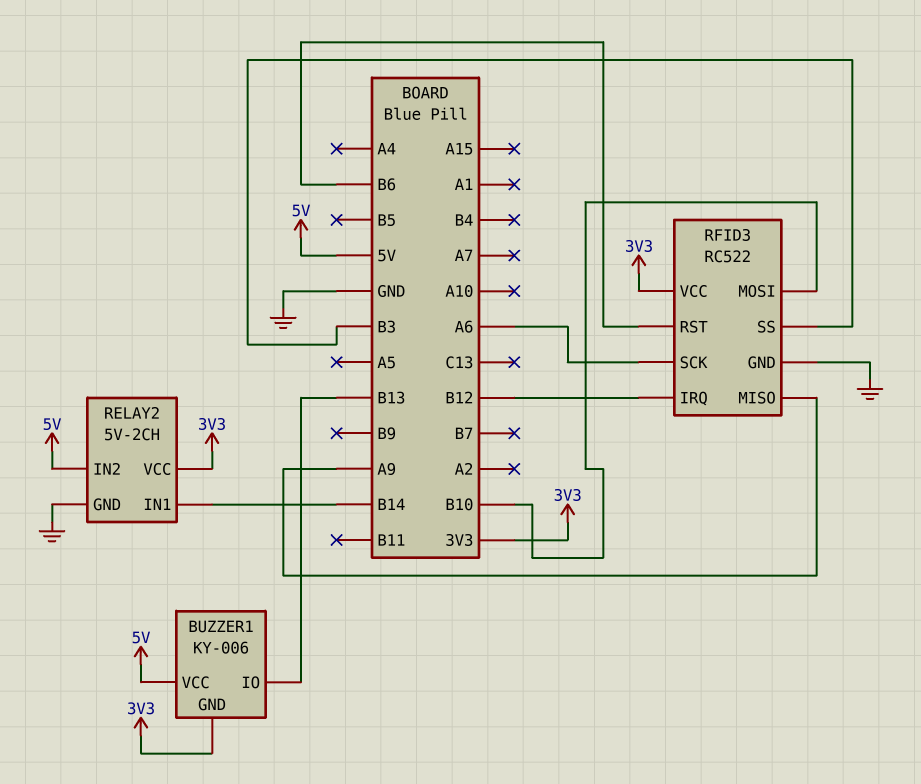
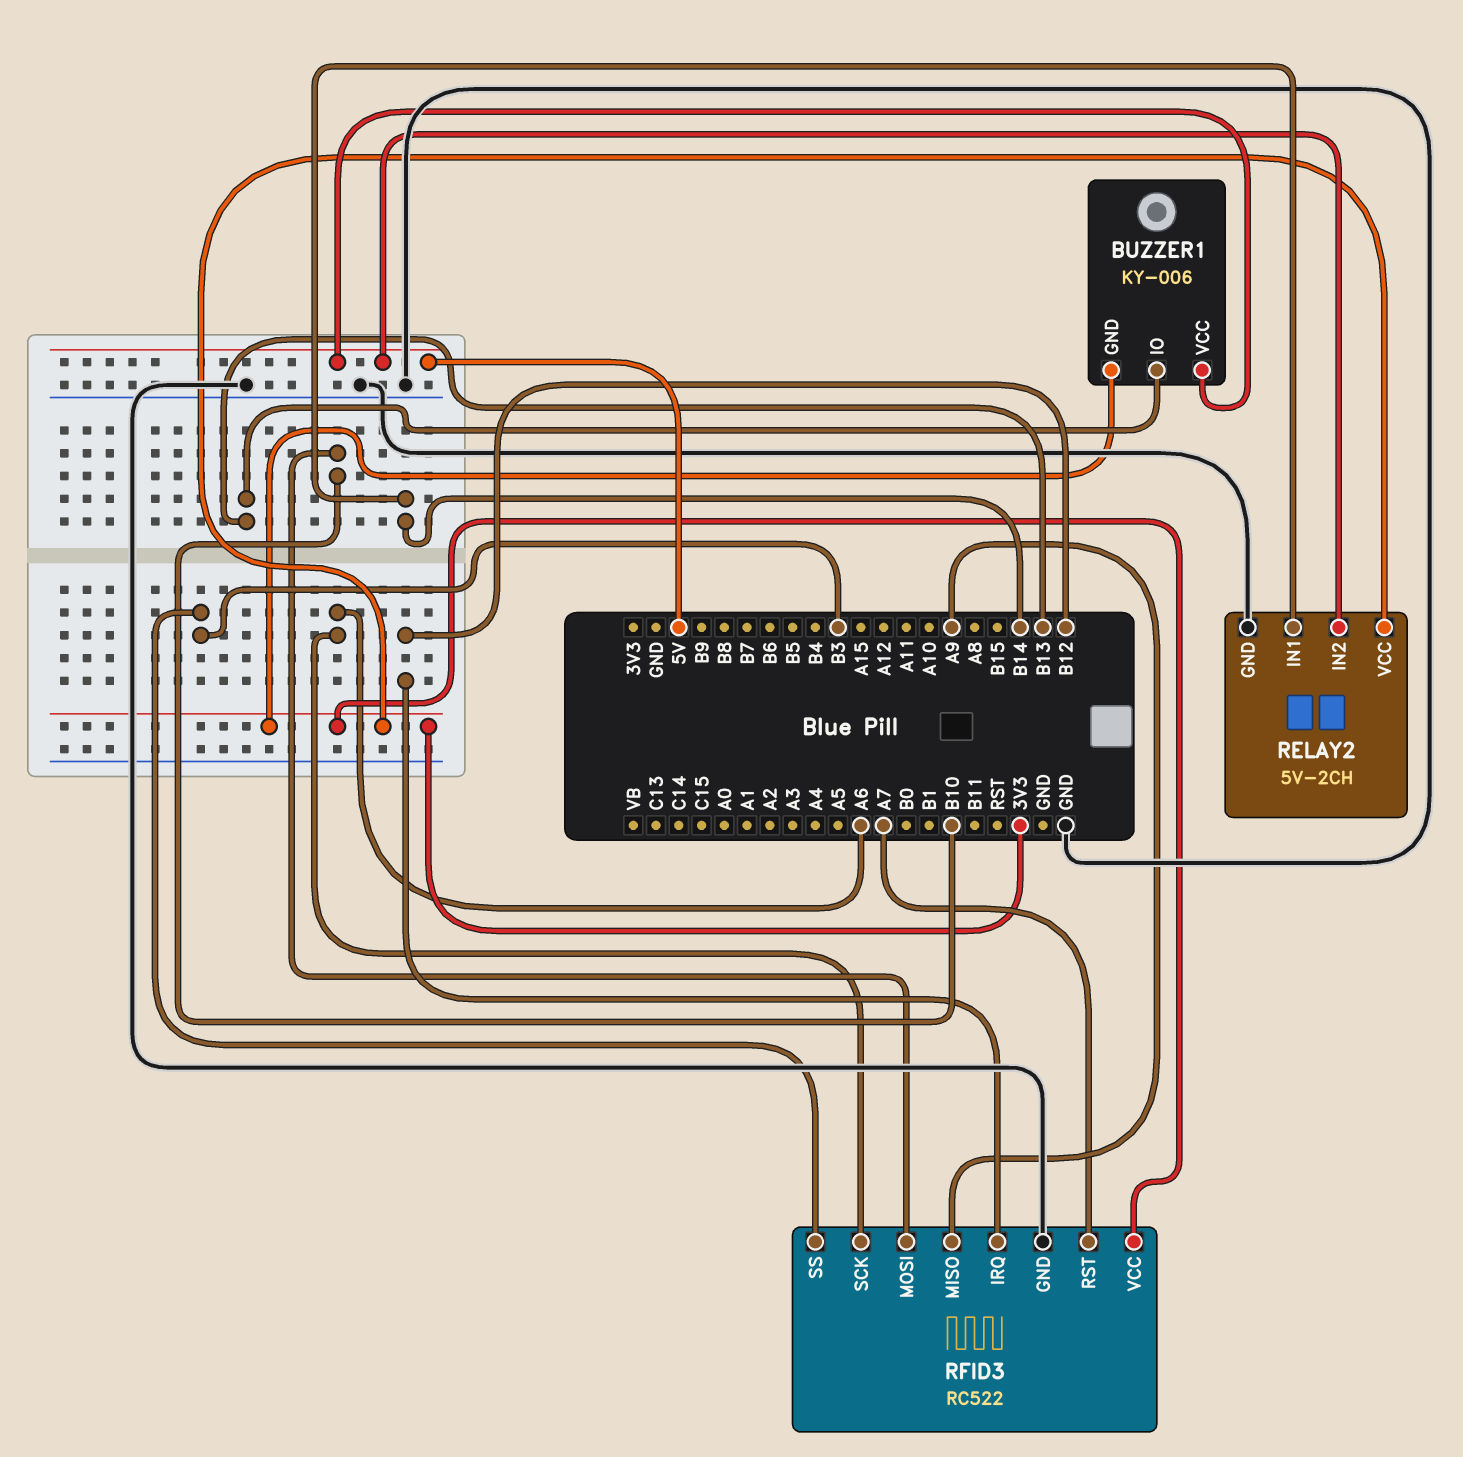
RFID3 pin RST: B6 -> A7

